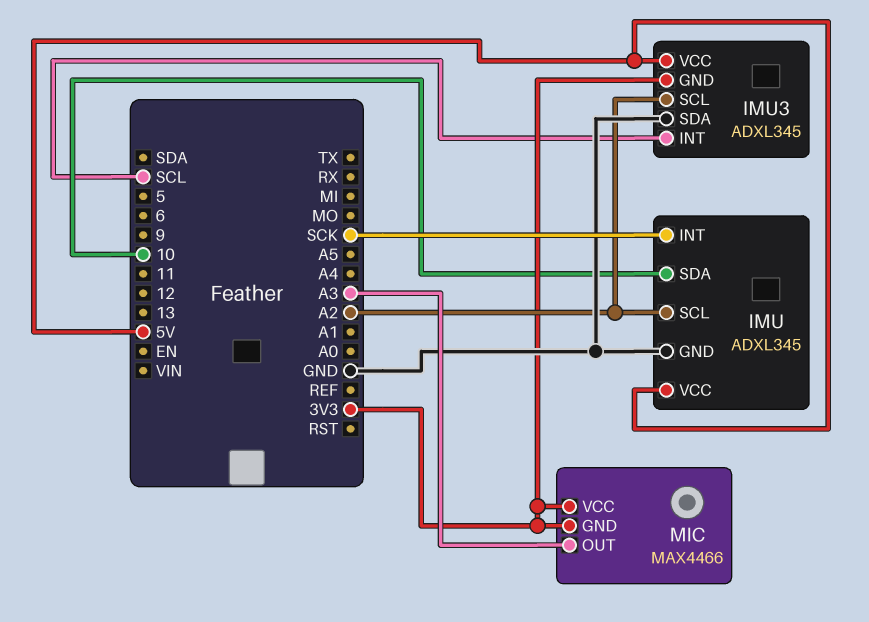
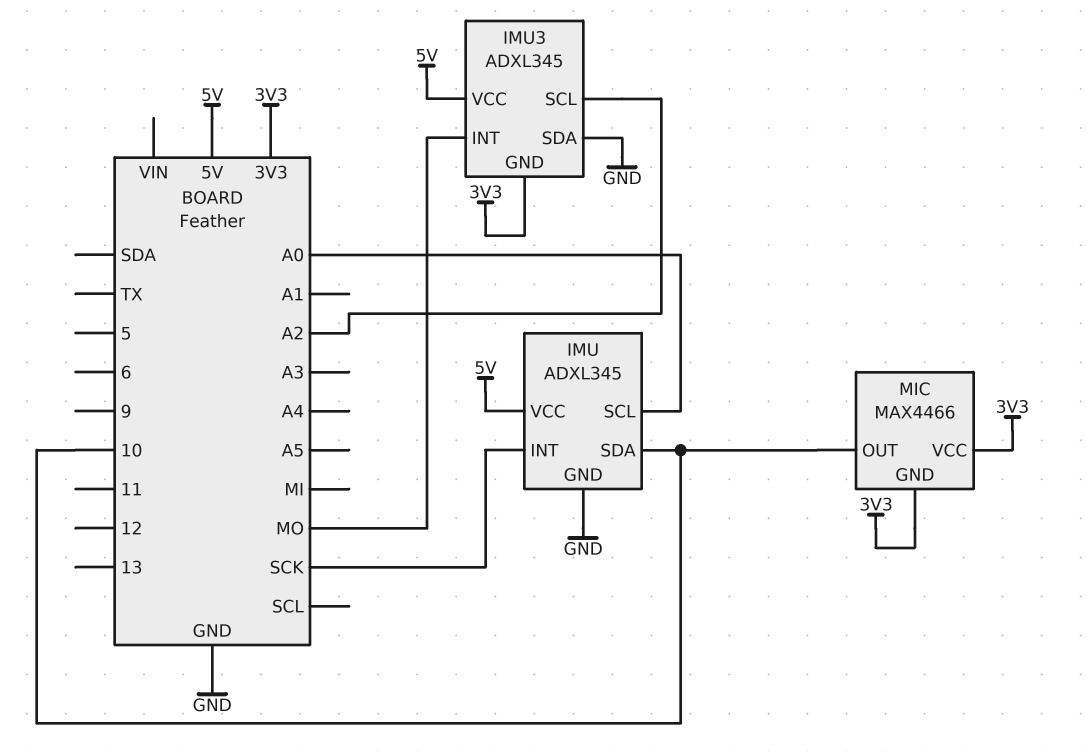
IMU pin SCL: A2 -> A0
IMU3 pin INT: SCL -> MO
MIC pin OUT: A3 -> 10

